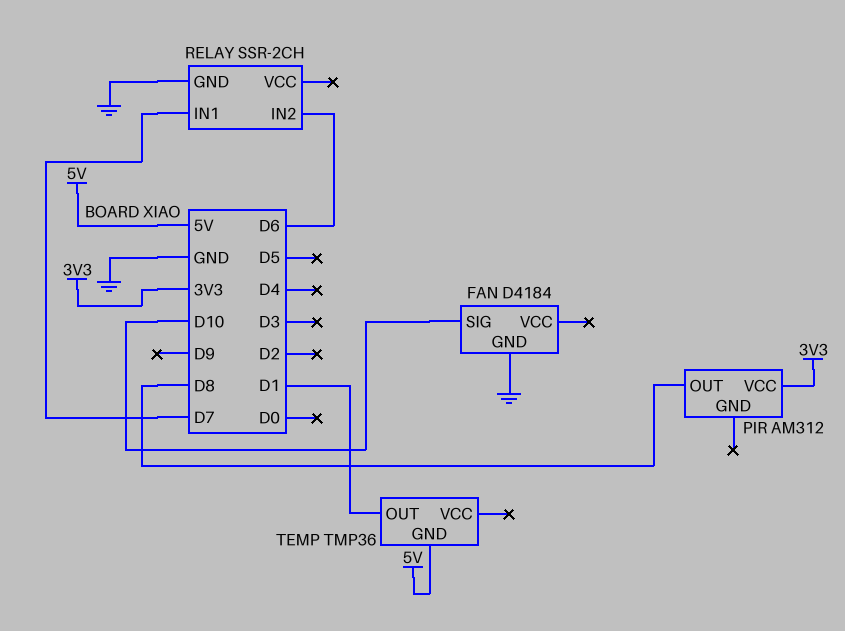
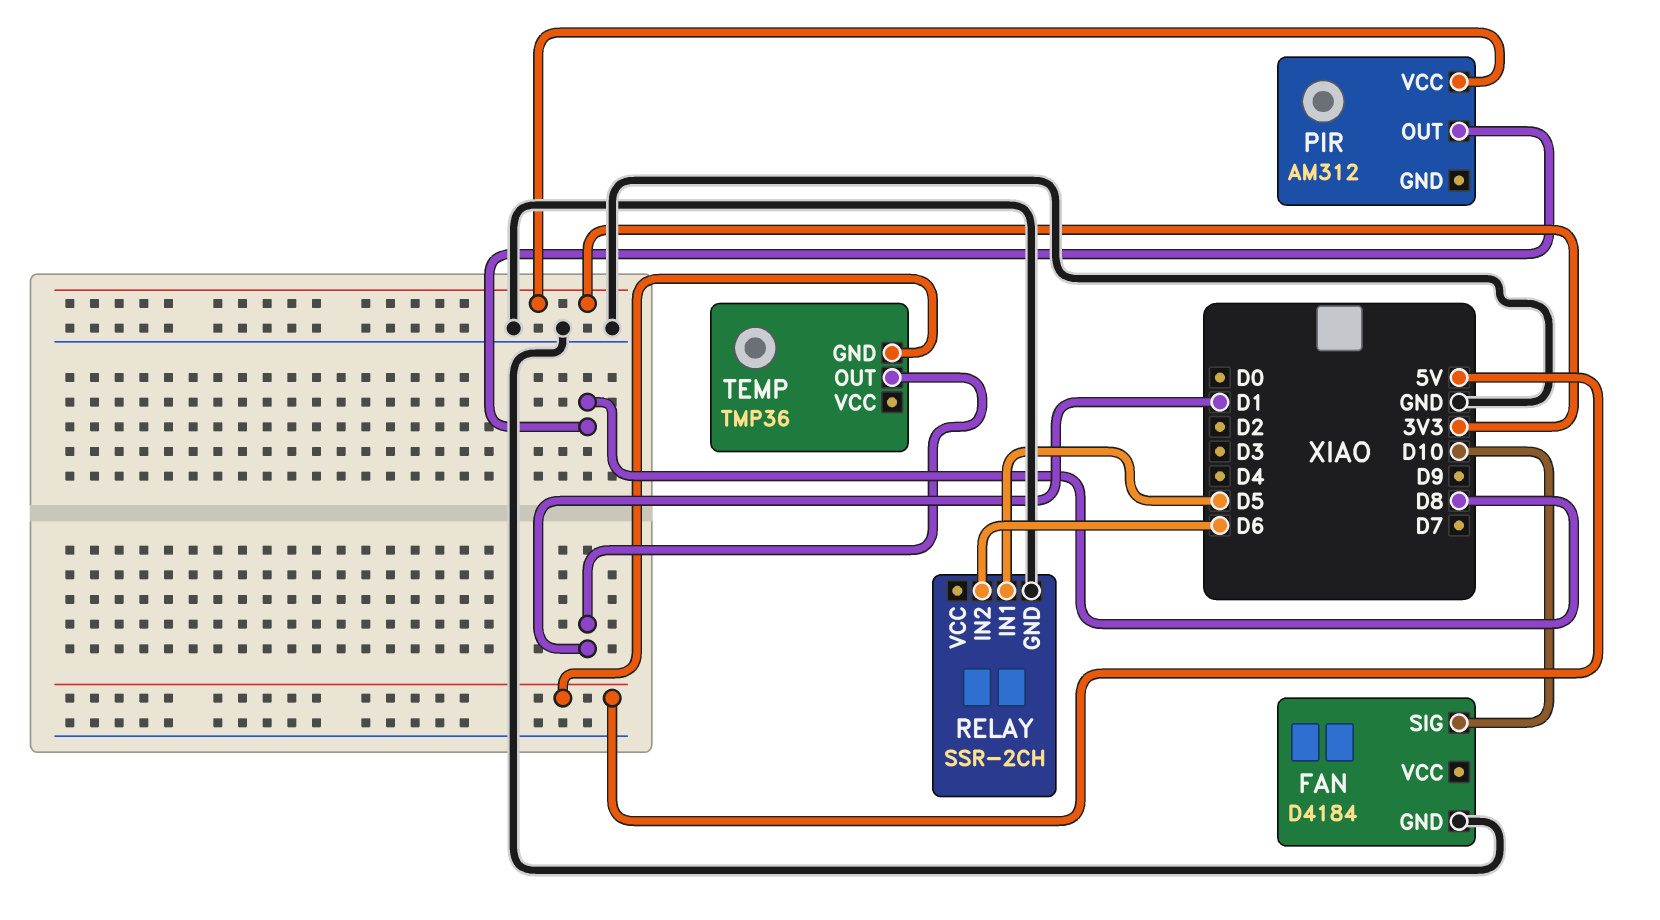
RELAY pin IN1: D7 -> D5

